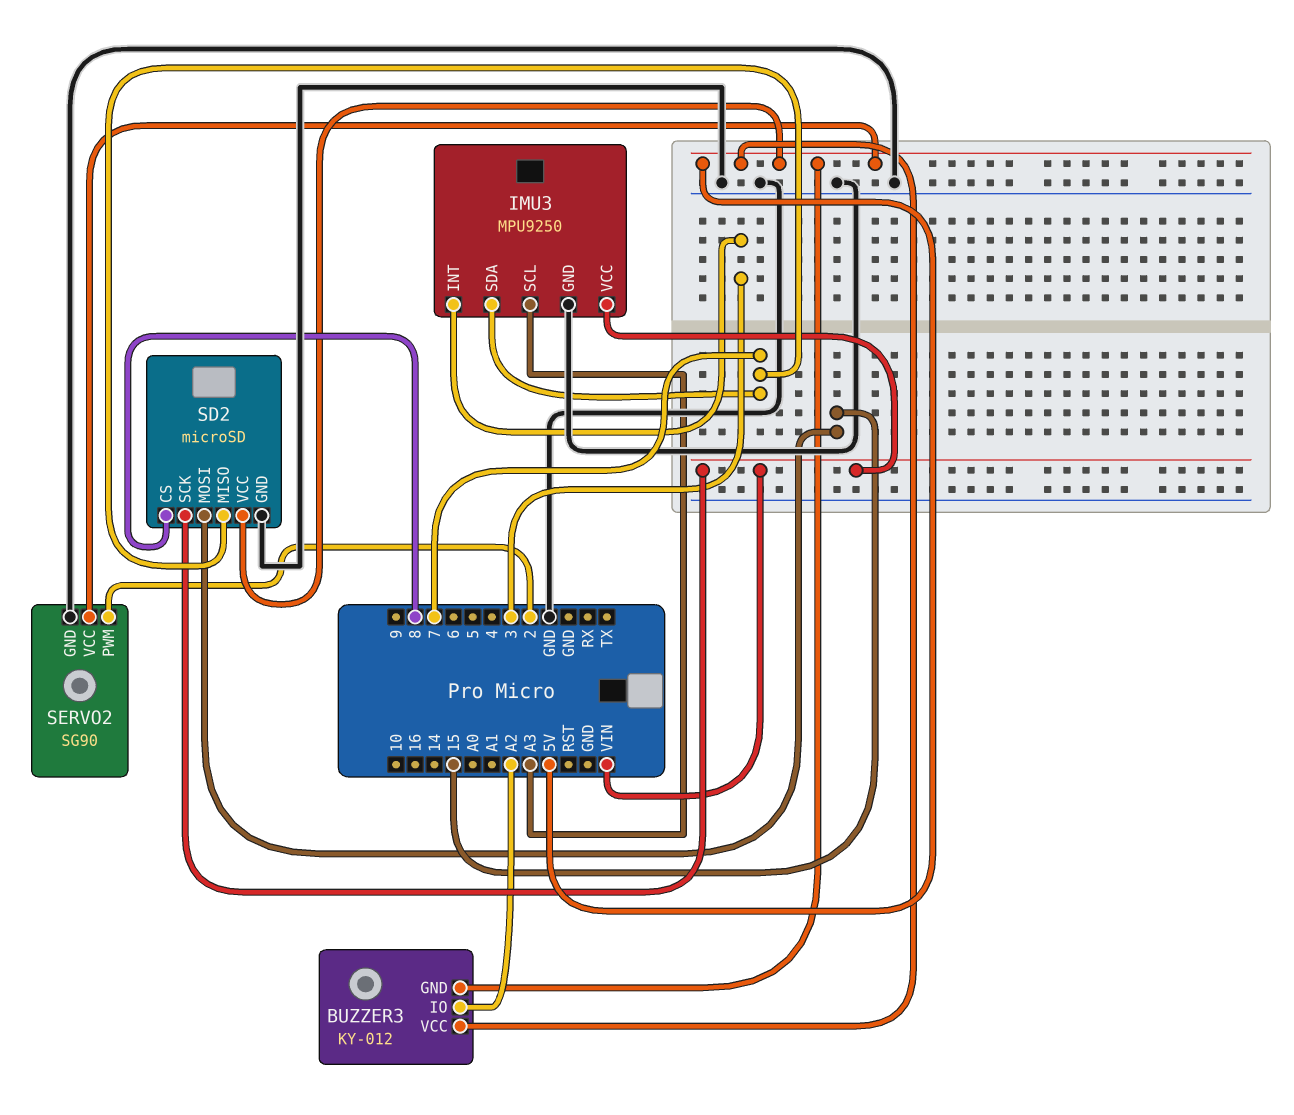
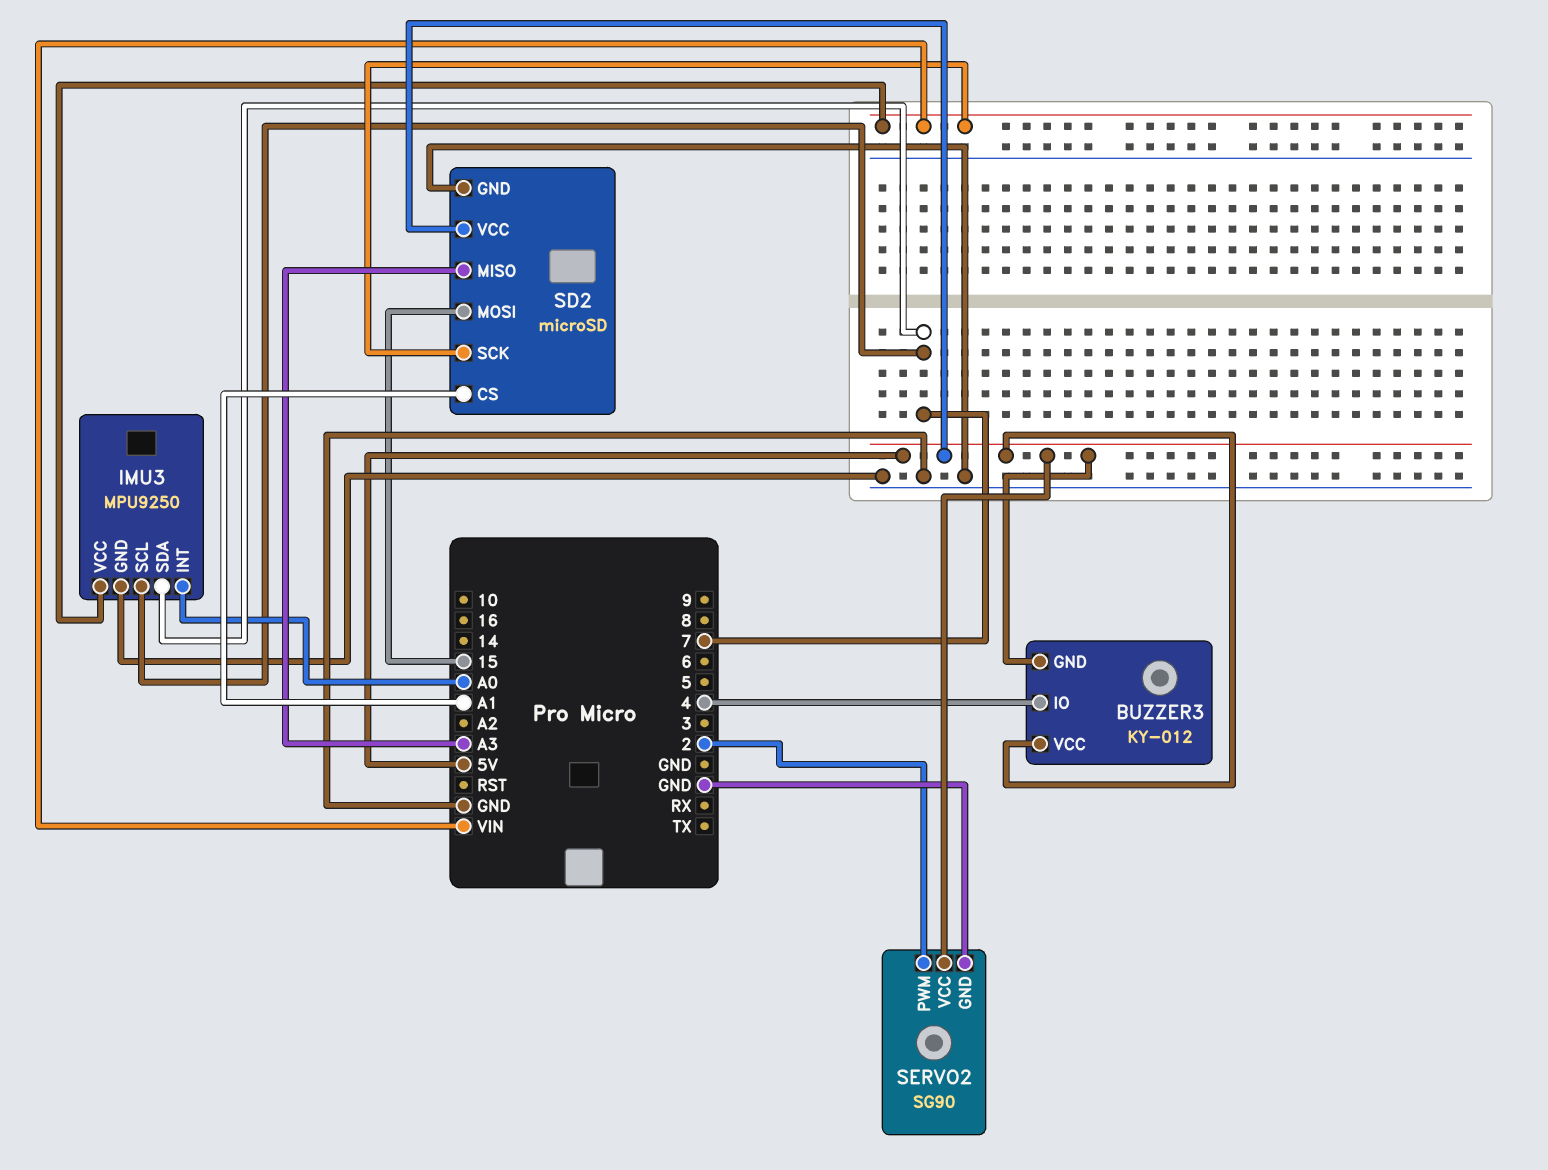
BUZZER3 pin IO: A2 -> 4
IMU3 pin INT: 3 -> A0
IMU3 pin SCL: A3 -> 7
SD2 pin CS: 8 -> A1
SD2 pin MISO: 7 -> A3

